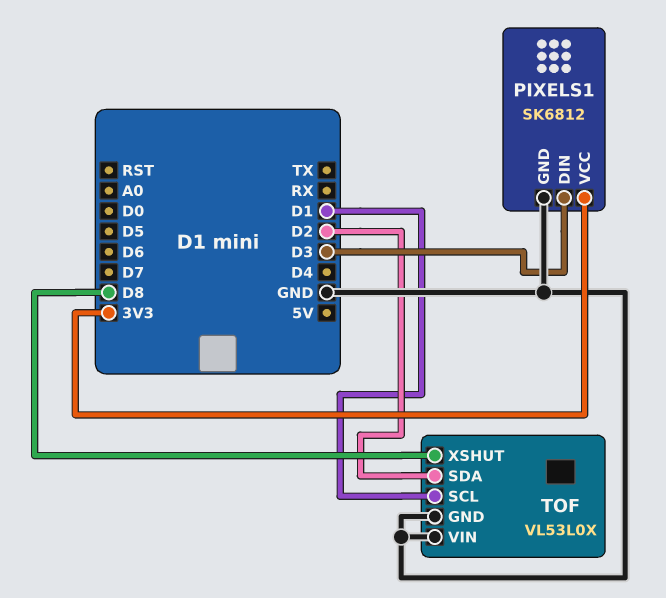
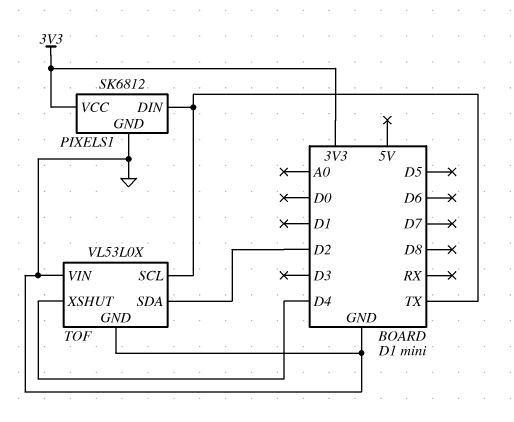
PIXELS1 pin DIN: D3 -> TX
TOF pin SCL: D1 -> TX
TOF pin XSHUT: D8 -> D4

